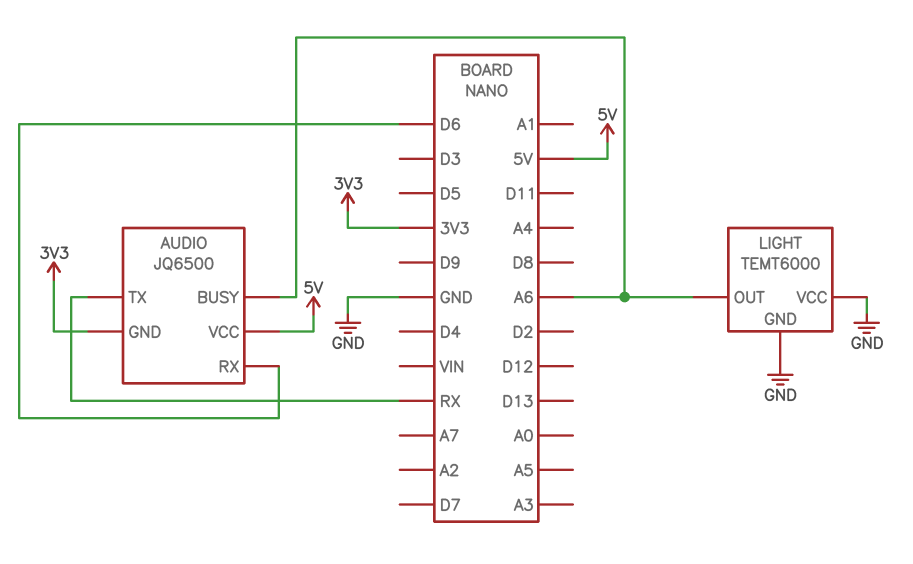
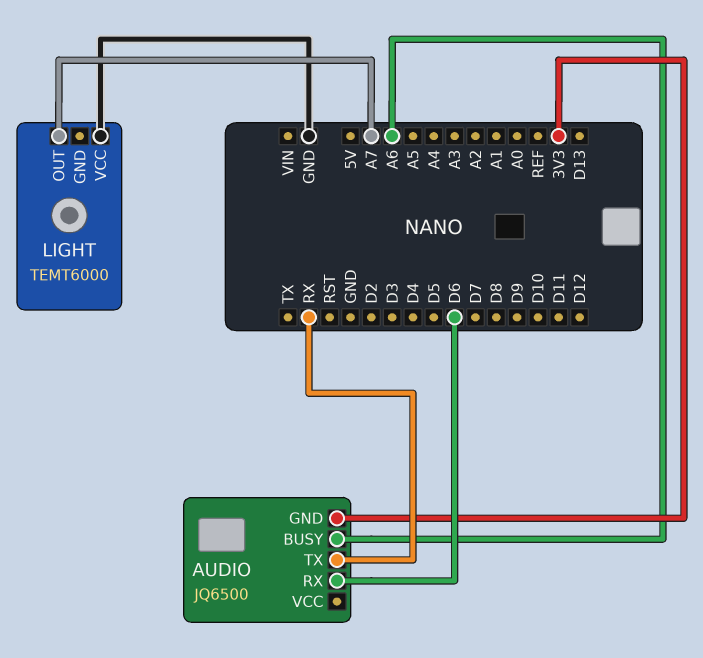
AUDIO pin VCC: 5V -> none
LIGHT pin GND: GND -> none
LIGHT pin OUT: A6 -> A7

